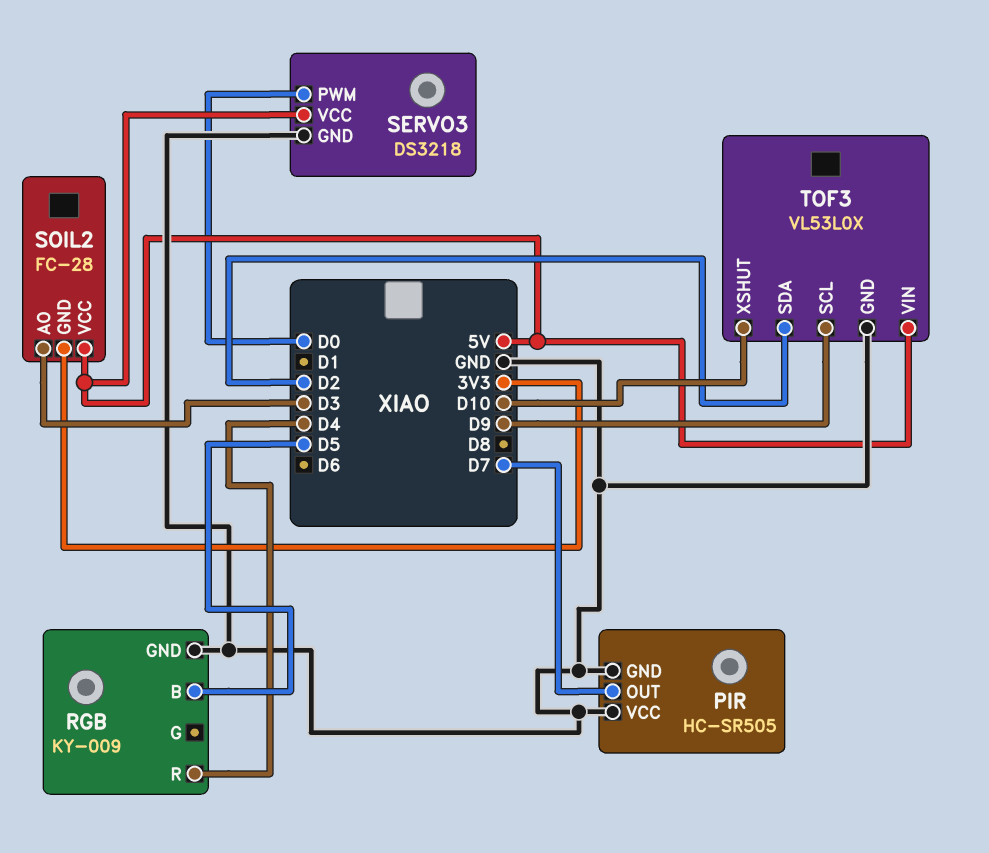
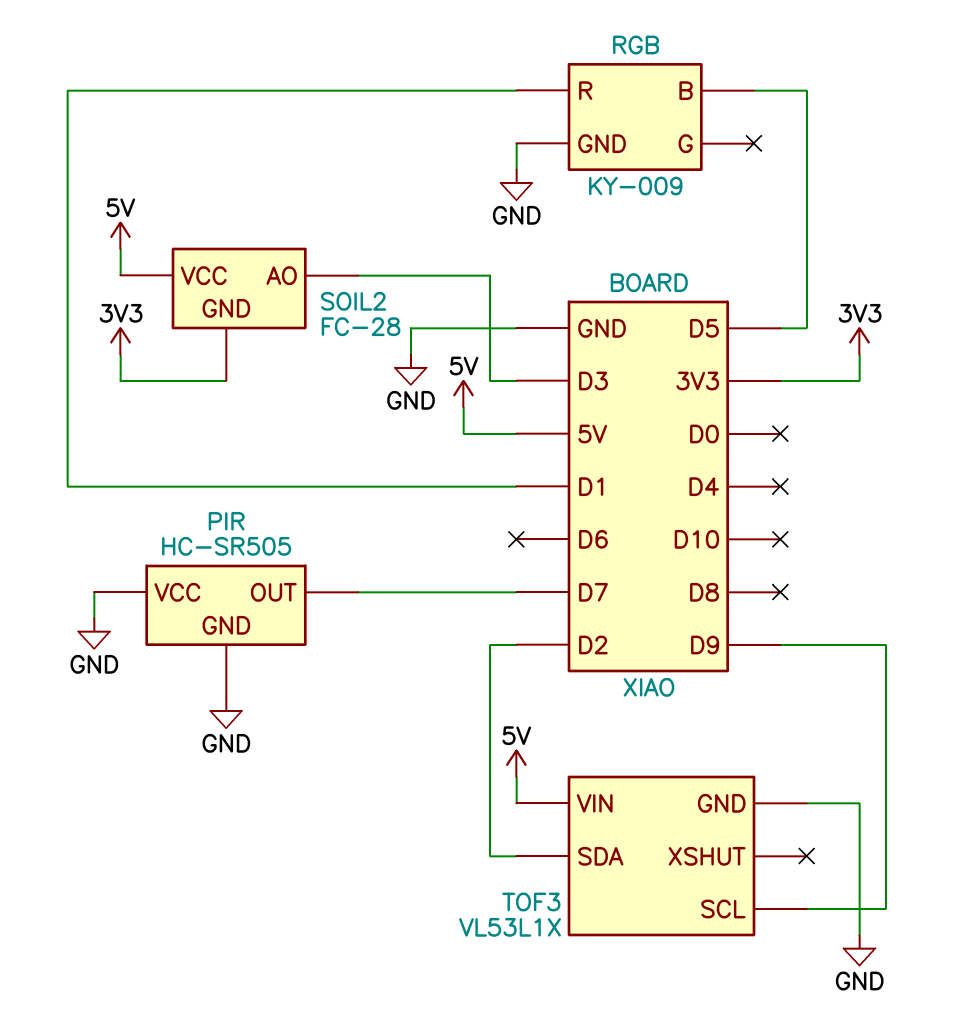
RGB pin R: D4 -> D1
SERVO3: DS3218 -> none
SERVO3 pin GND: GND -> none
SERVO3 pin PWM: D0 -> none
SERVO3 pin VCC: 5V -> none
TOF3: VL53L0X -> VL53L1X
TOF3 pin XSHUT: D10 -> none

